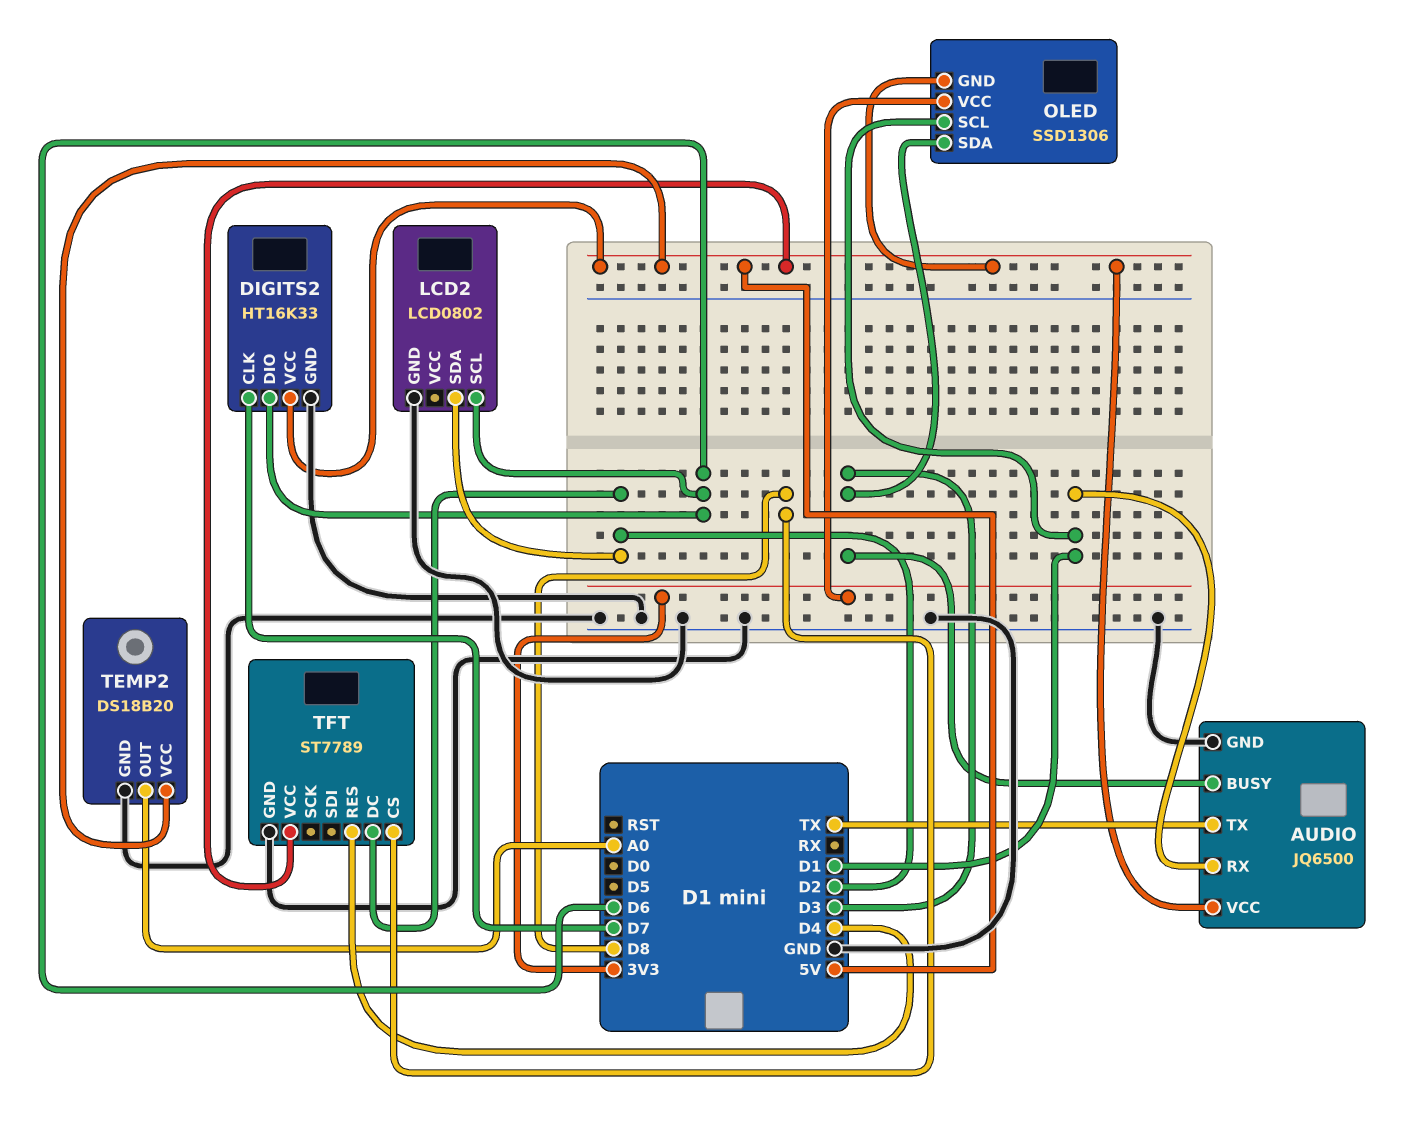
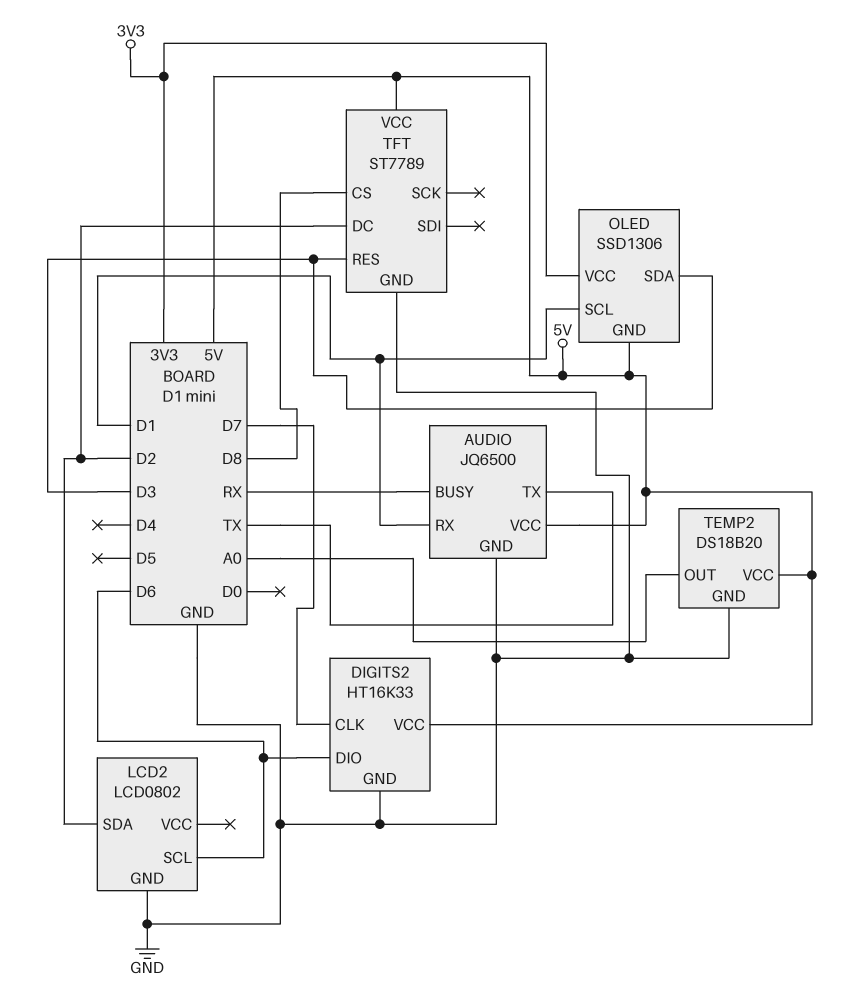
AUDIO pin BUSY: D3 -> RX
TFT pin RES: D4 -> D3

